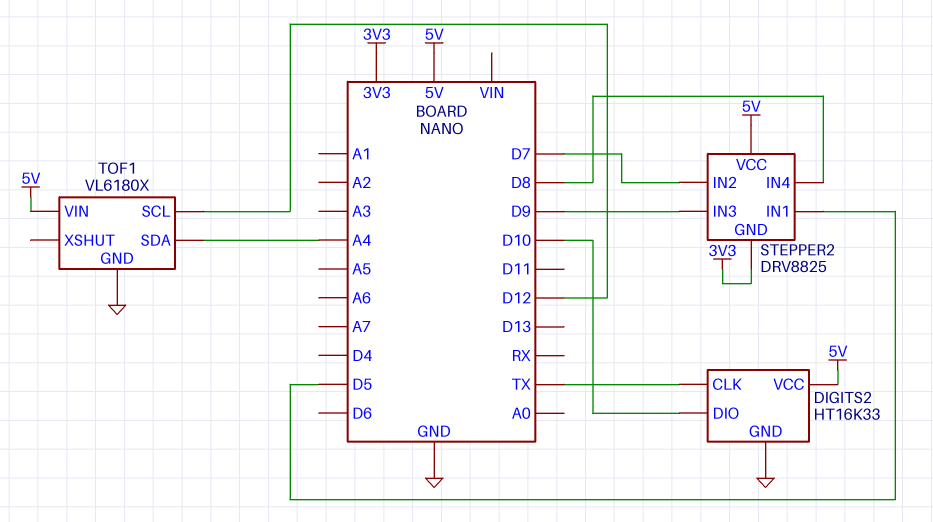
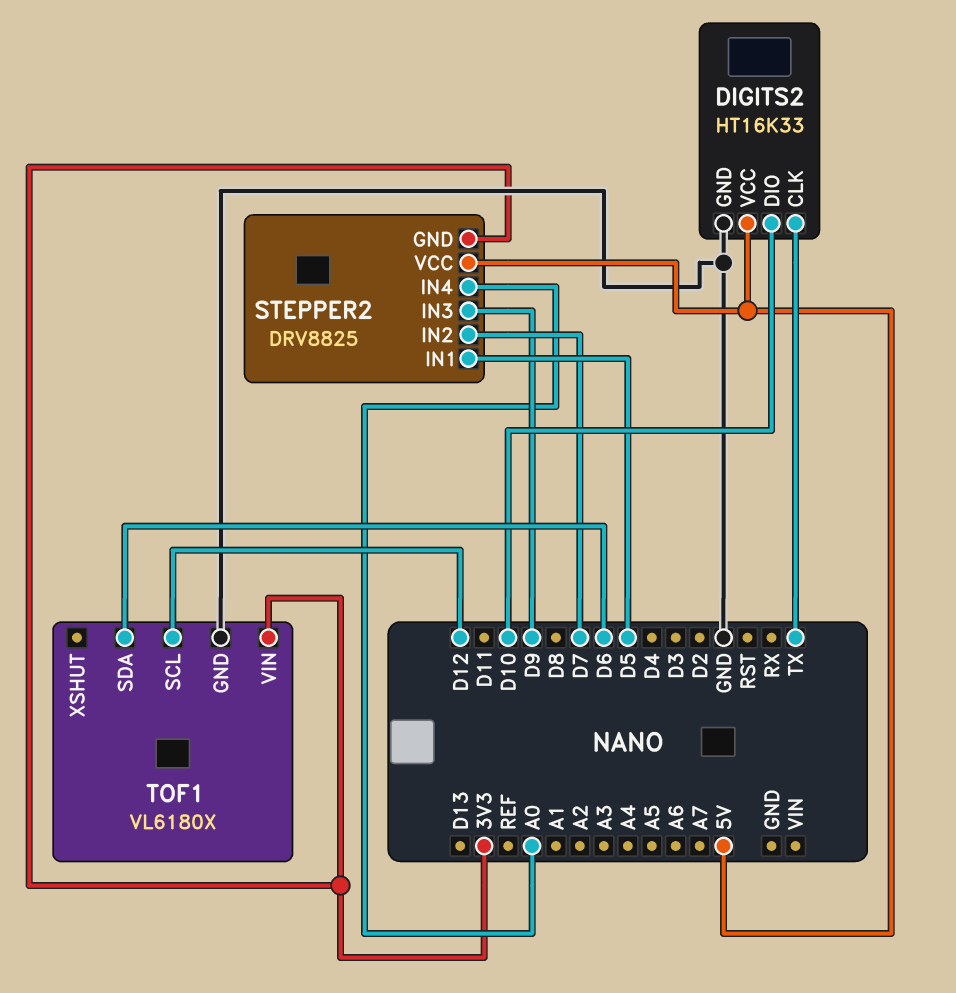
STEPPER2 pin IN4: D8 -> A0
TOF1 pin SDA: A4 -> D6
TOF1 pin VIN: 5V -> 3V3

